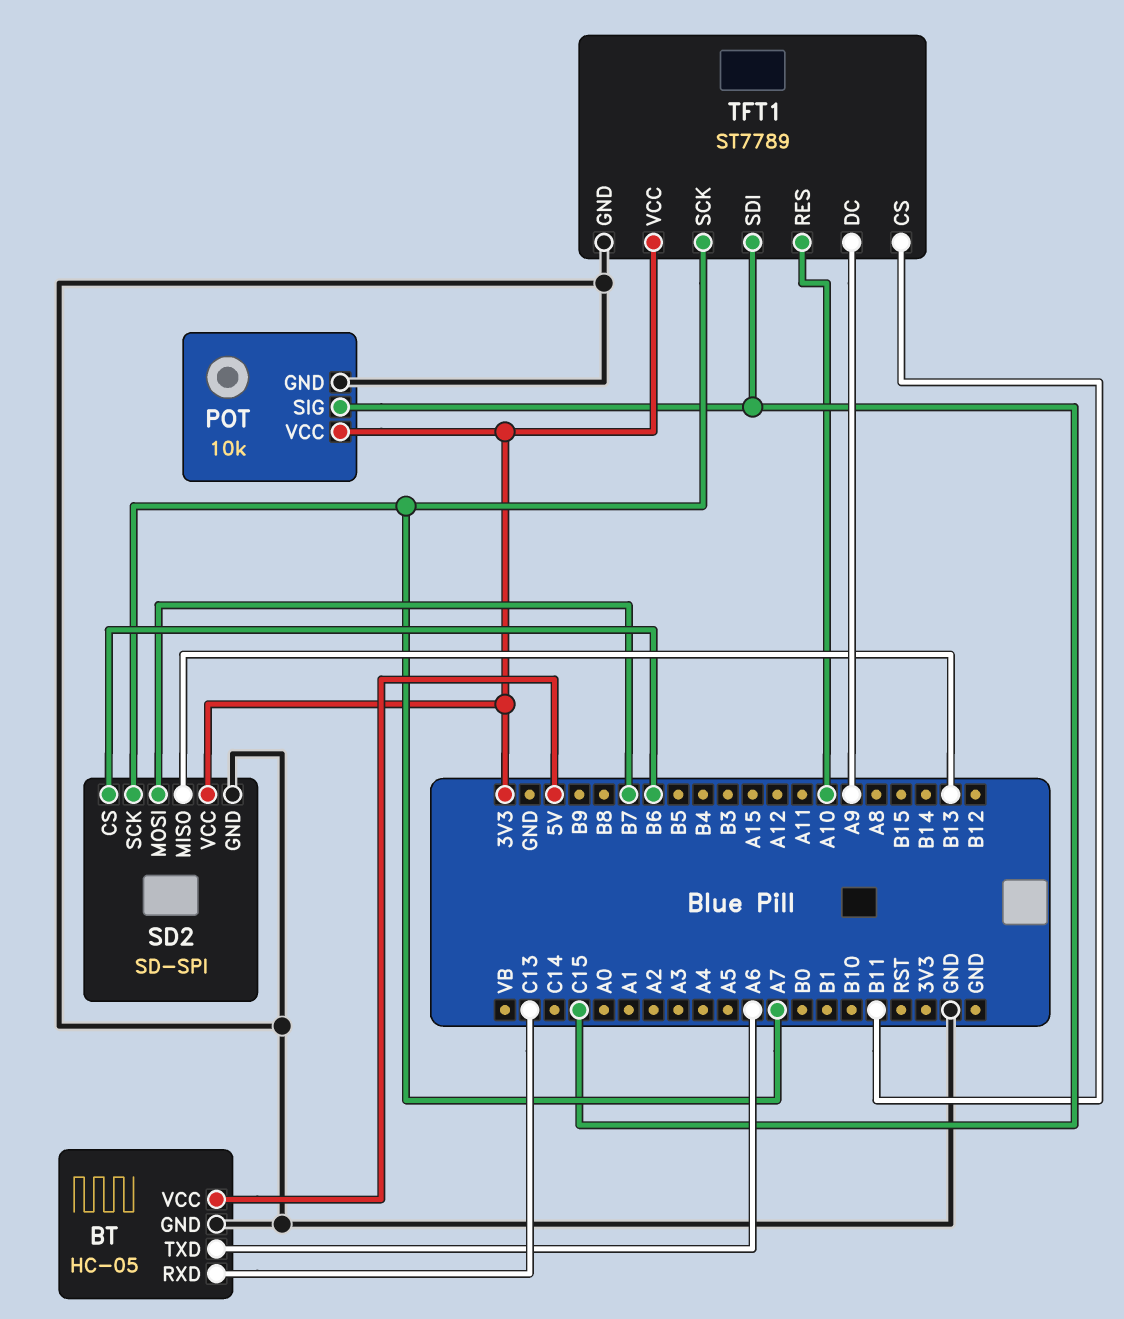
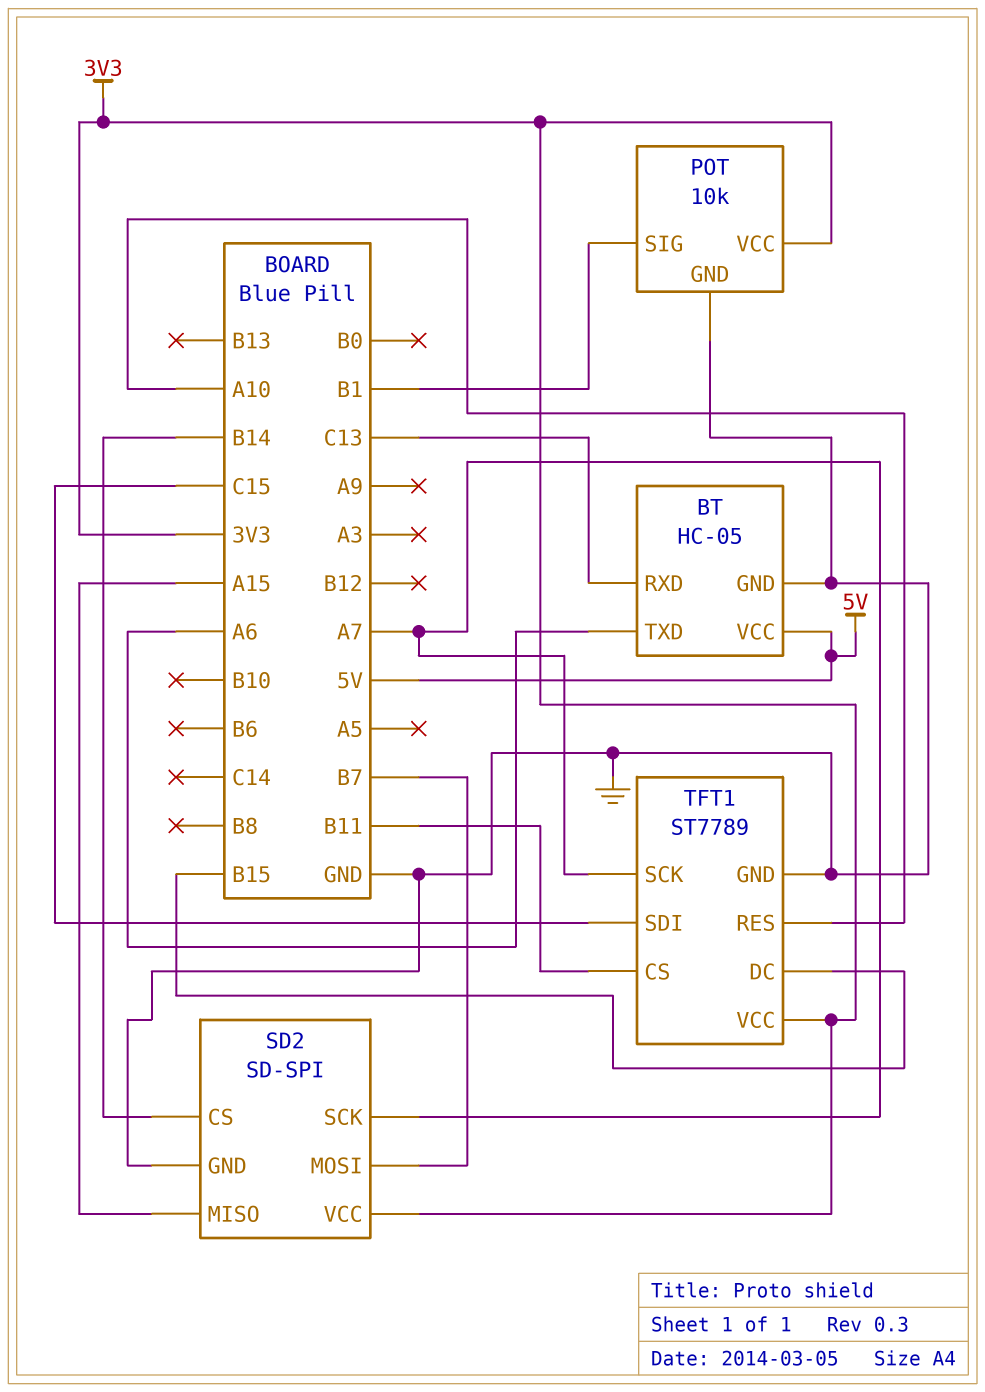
POT pin SIG: C15 -> B1
SD2 pin CS: B6 -> B14
SD2 pin MISO: B13 -> A15
TFT1 pin DC: A9 -> B15

